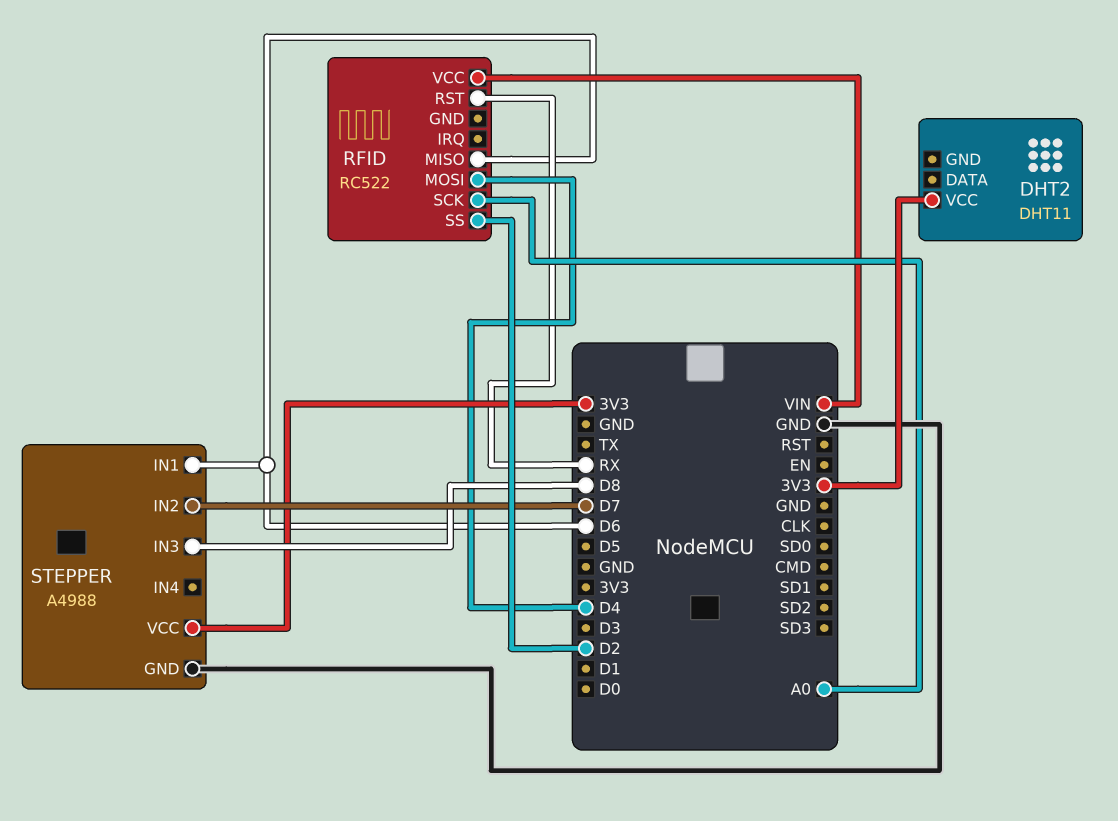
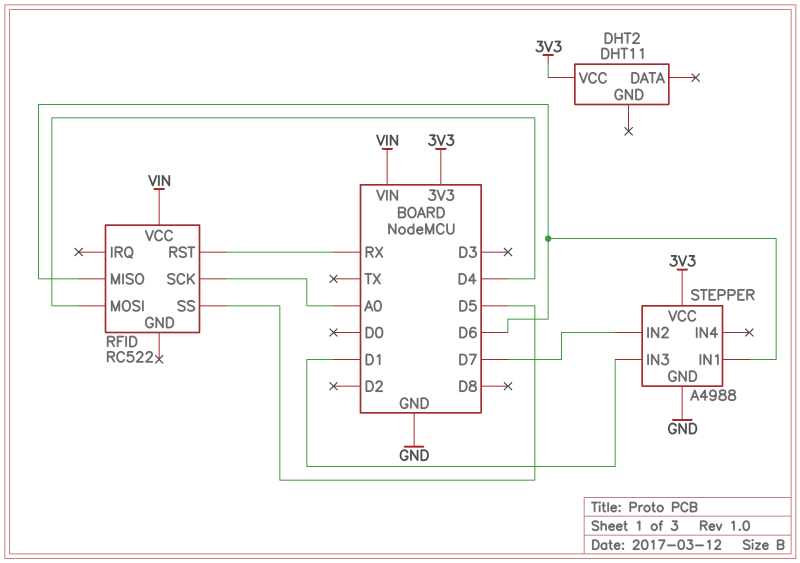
RFID pin SS: D2 -> D5
STEPPER pin IN3: D8 -> D1

